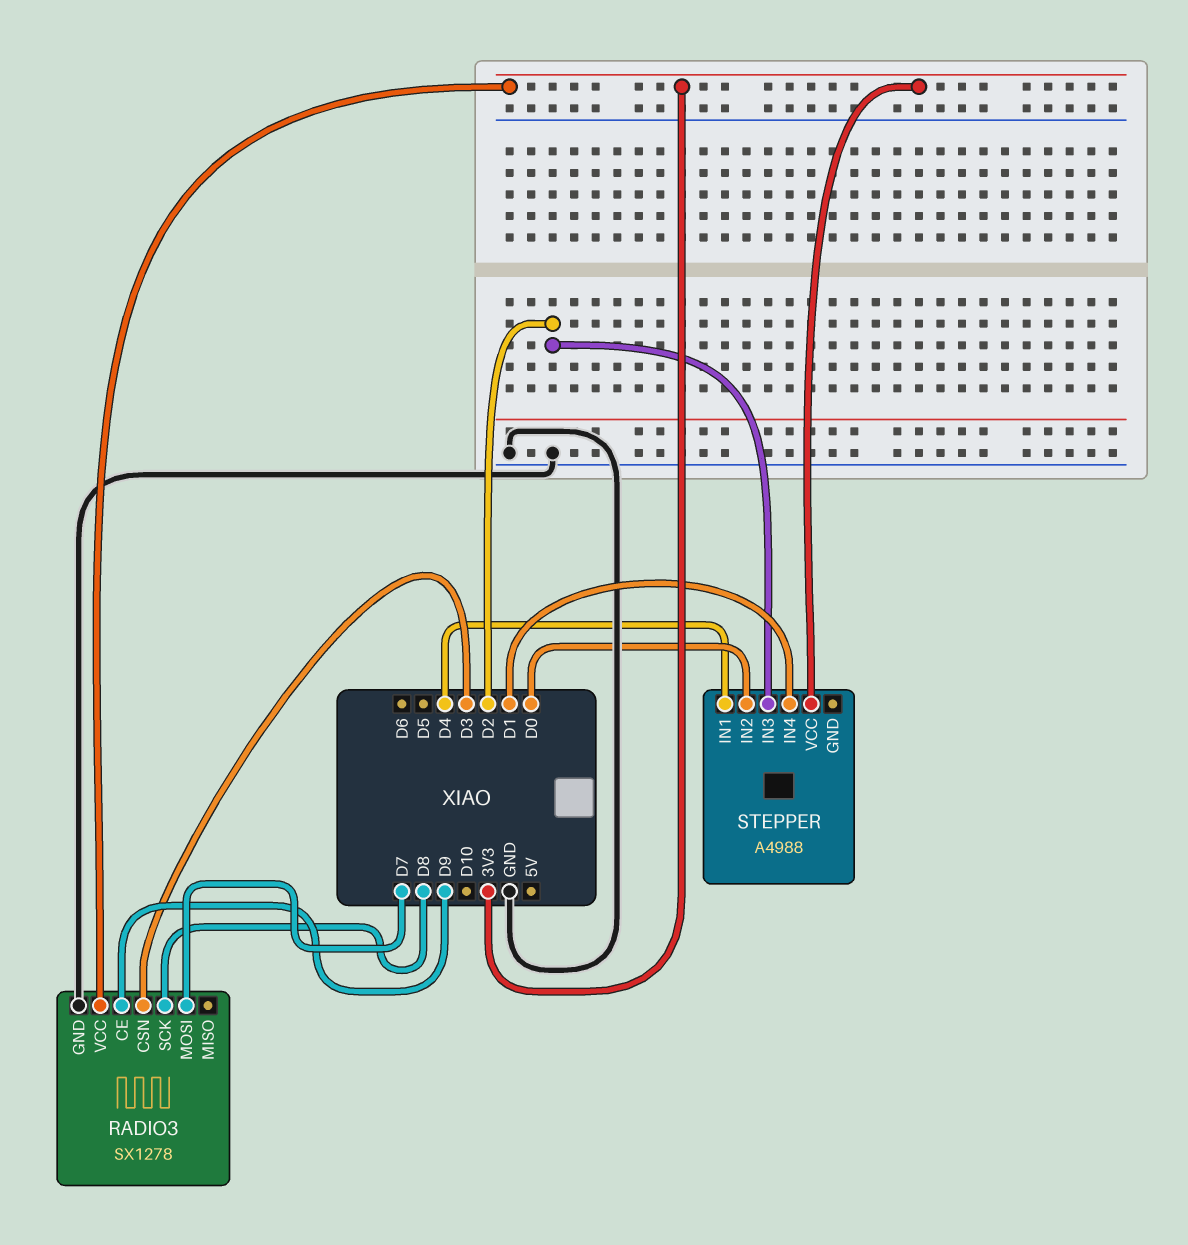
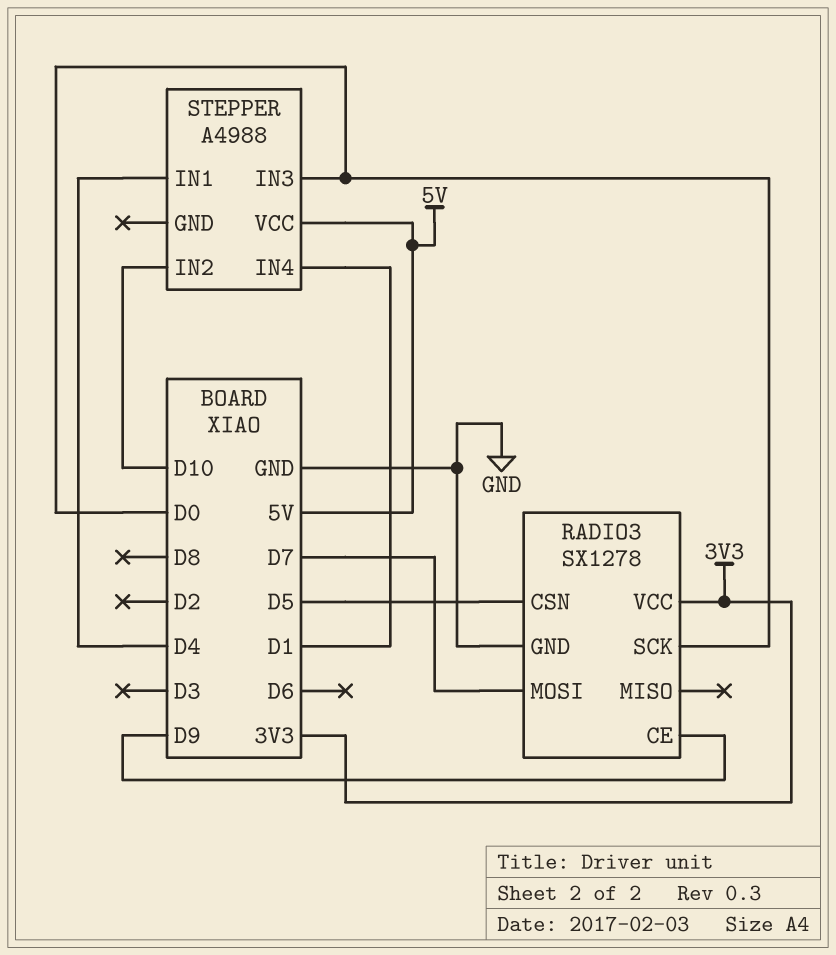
RADIO3 pin CSN: D3 -> D5
RADIO3 pin SCK: D8 -> D0
STEPPER pin IN2: D0 -> D10
STEPPER pin IN3: D2 -> D0
STEPPER pin VCC: 3V3 -> 5V

